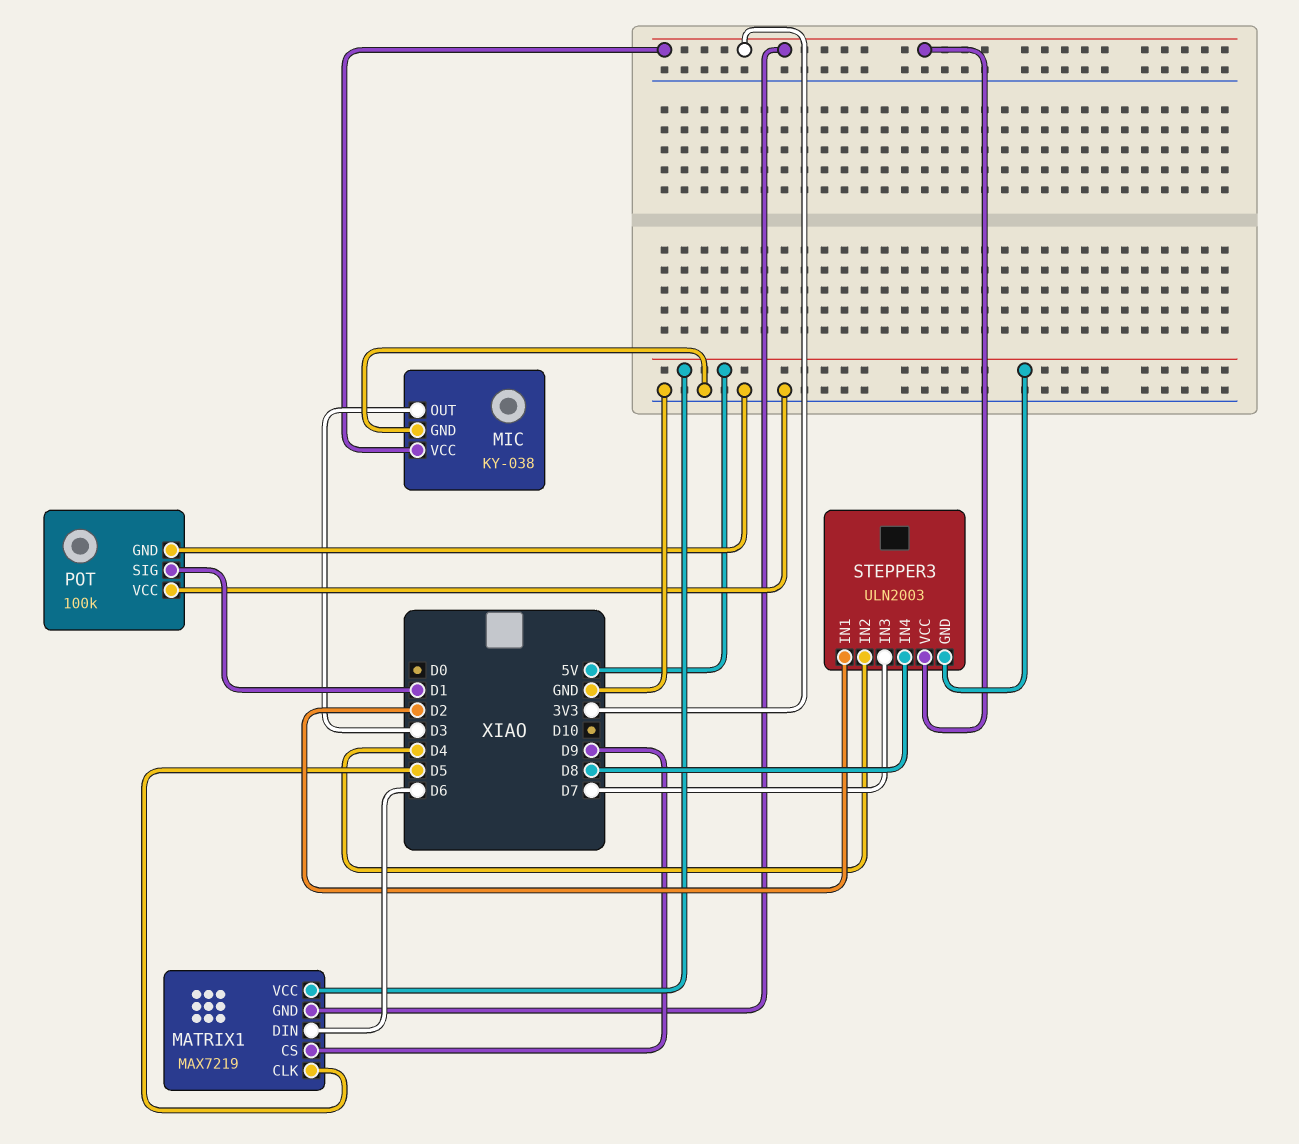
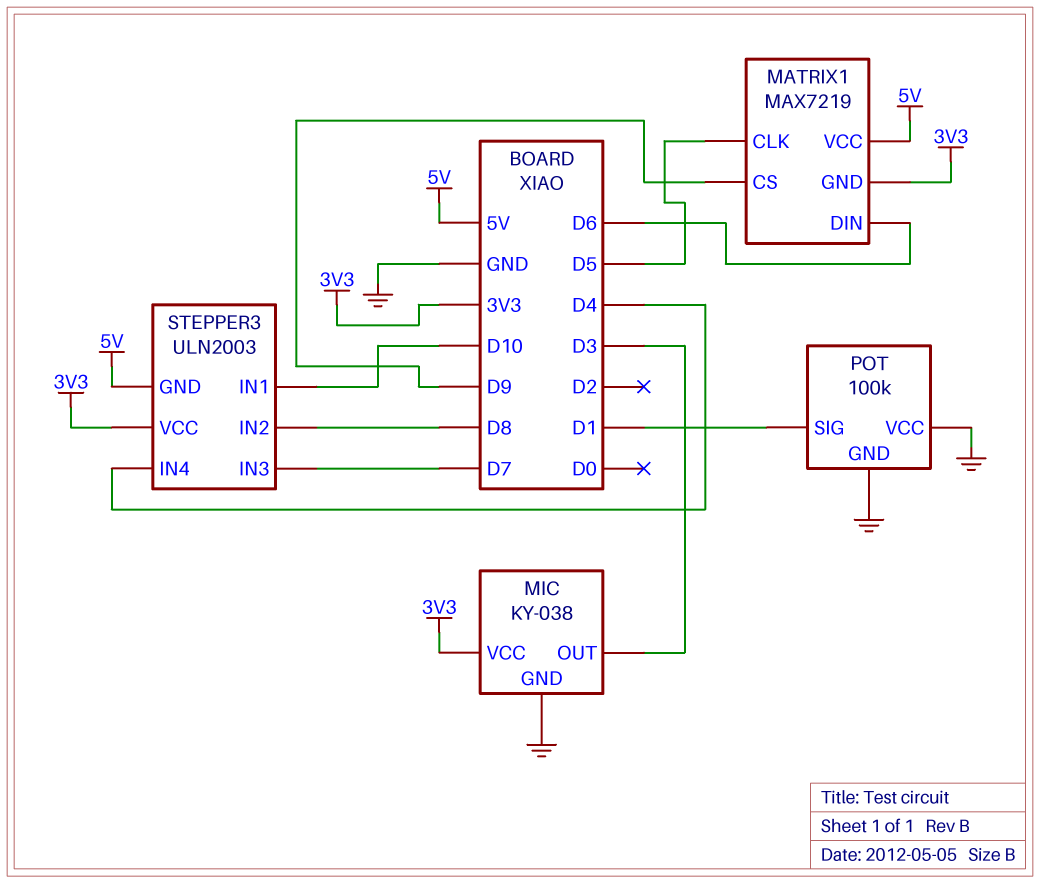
STEPPER3 pin IN1: D2 -> D10
STEPPER3 pin IN2: D4 -> D8
STEPPER3 pin IN4: D8 -> D4

